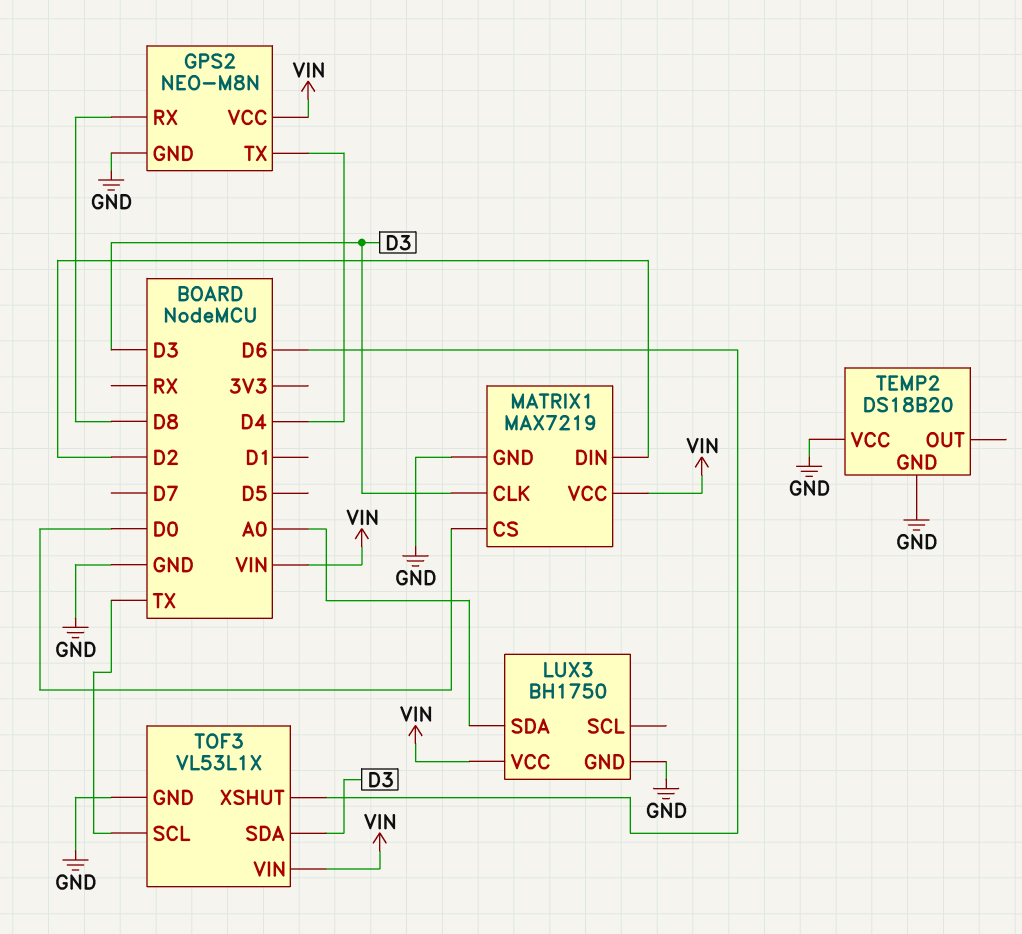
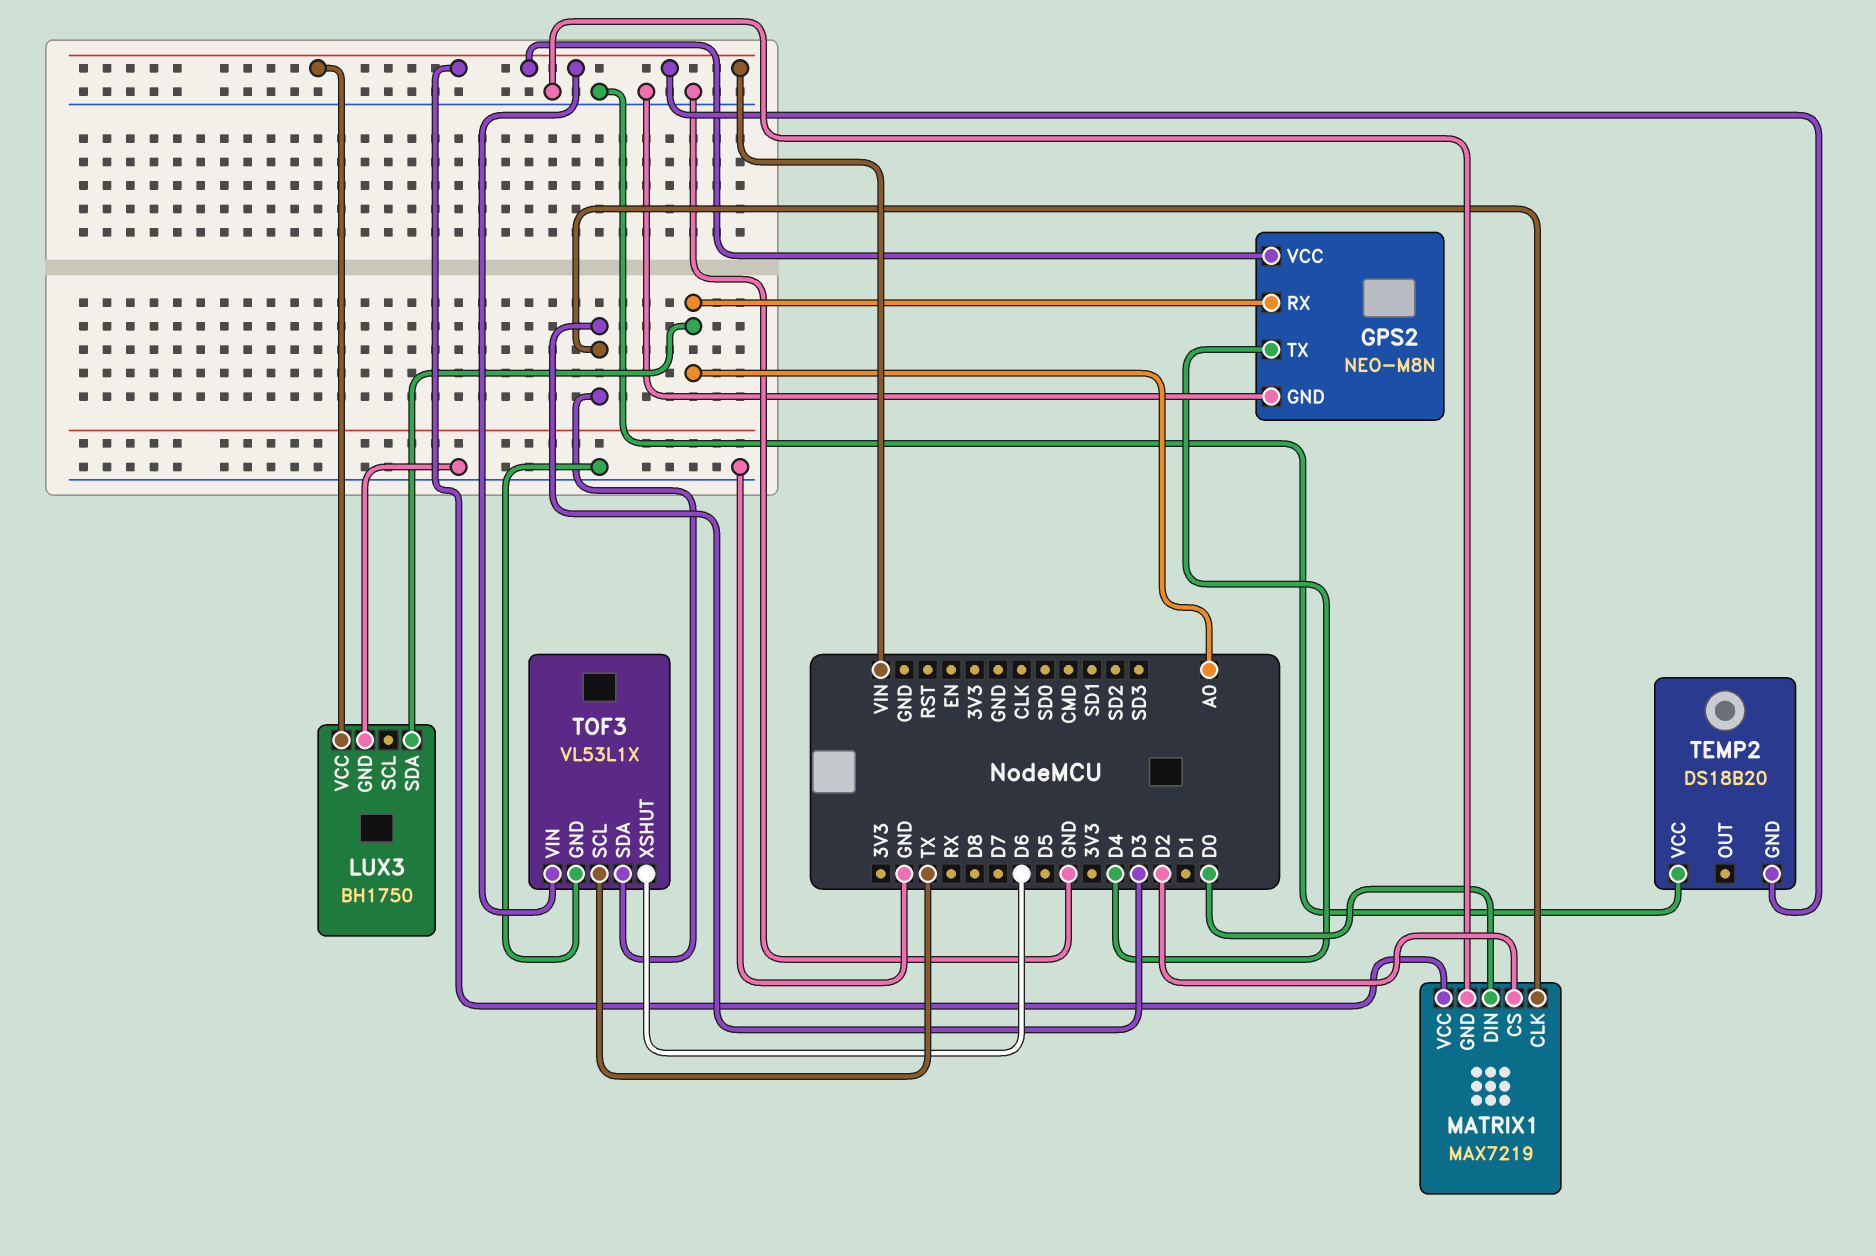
GPS2 pin RX: D8 -> A0
MATRIX1 pin CS: D0 -> D2
MATRIX1 pin DIN: D2 -> D0
TEMP2 pin GND: GND -> VIN

